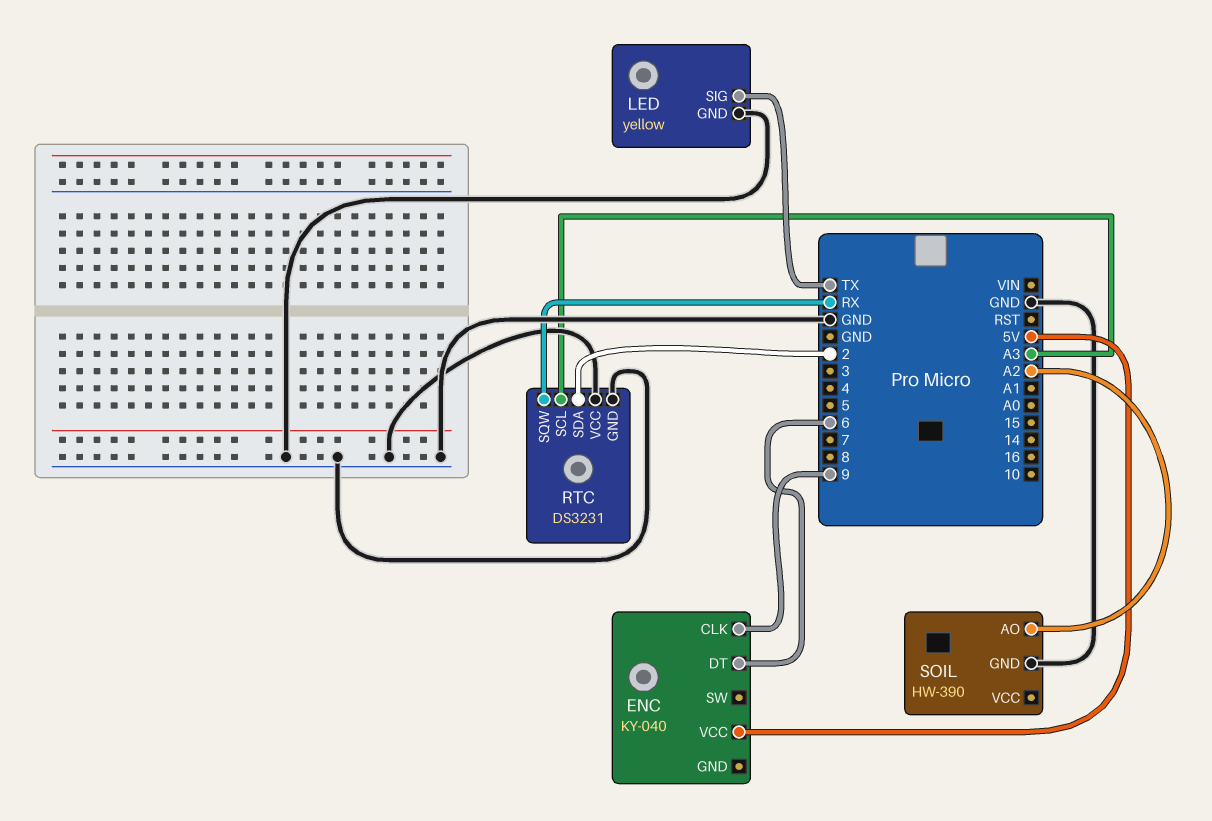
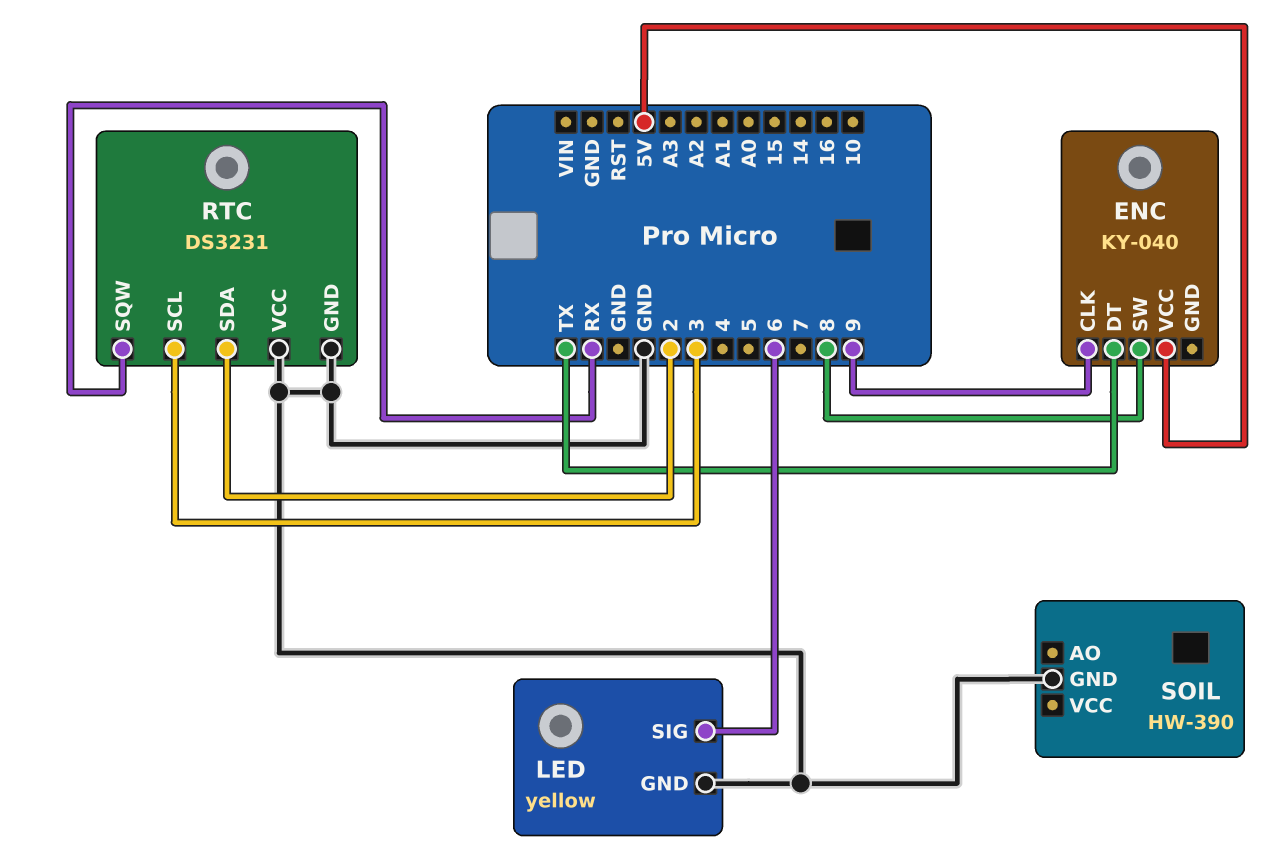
ENC pin DT: 6 -> TX
ENC pin SW: none -> 8
LED pin SIG: TX -> 6
RTC pin SCL: A3 -> 3
SOIL pin AO: A2 -> none

